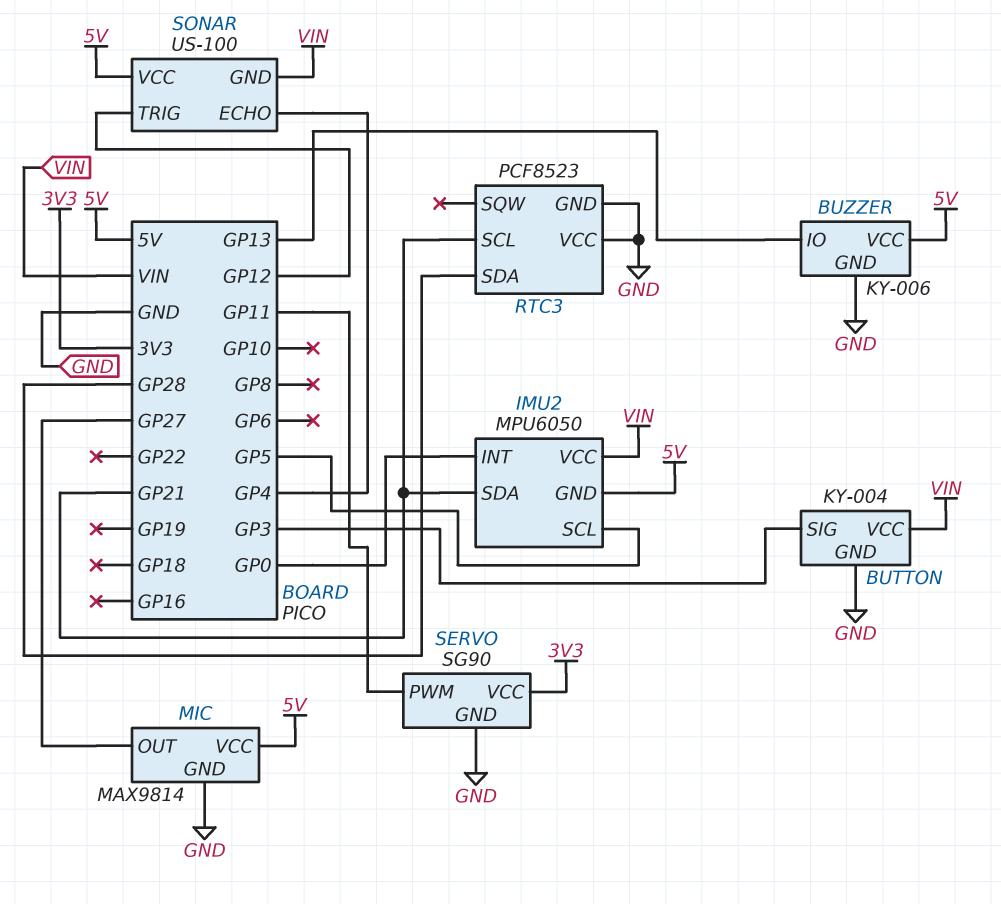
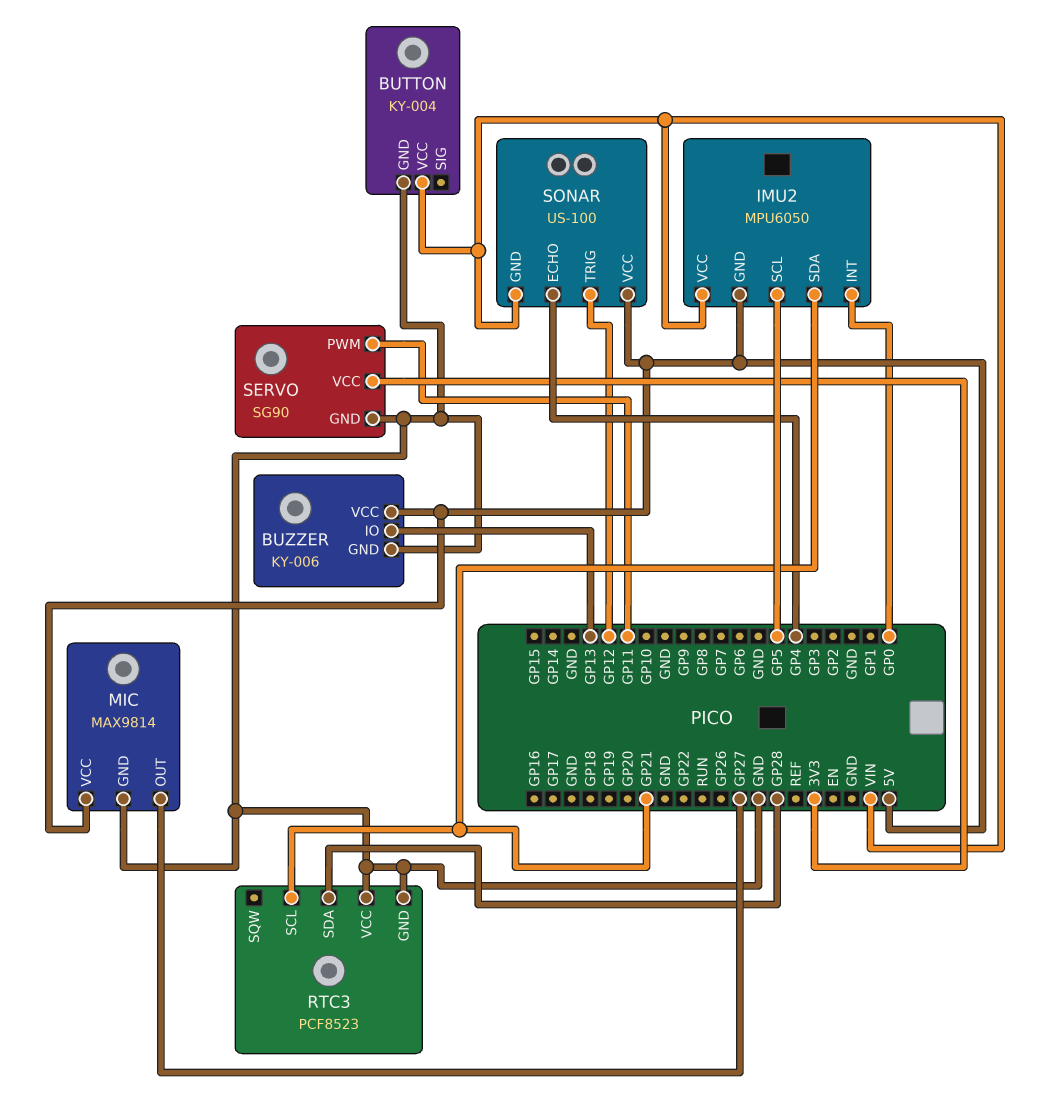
BUTTON pin SIG: GP3 -> none

